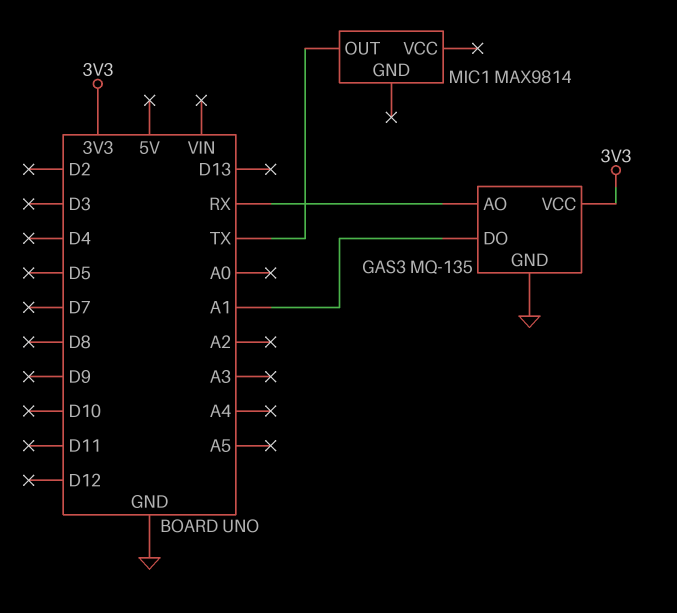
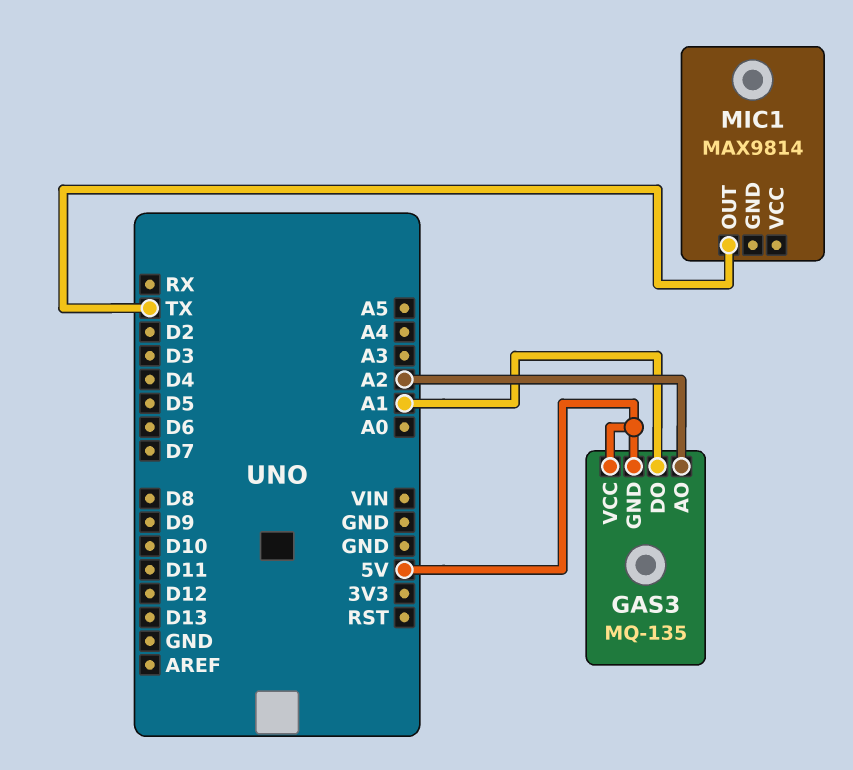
GAS3 pin AO: RX -> A2
GAS3 pin GND: GND -> 5V
GAS3 pin VCC: 3V3 -> 5V

